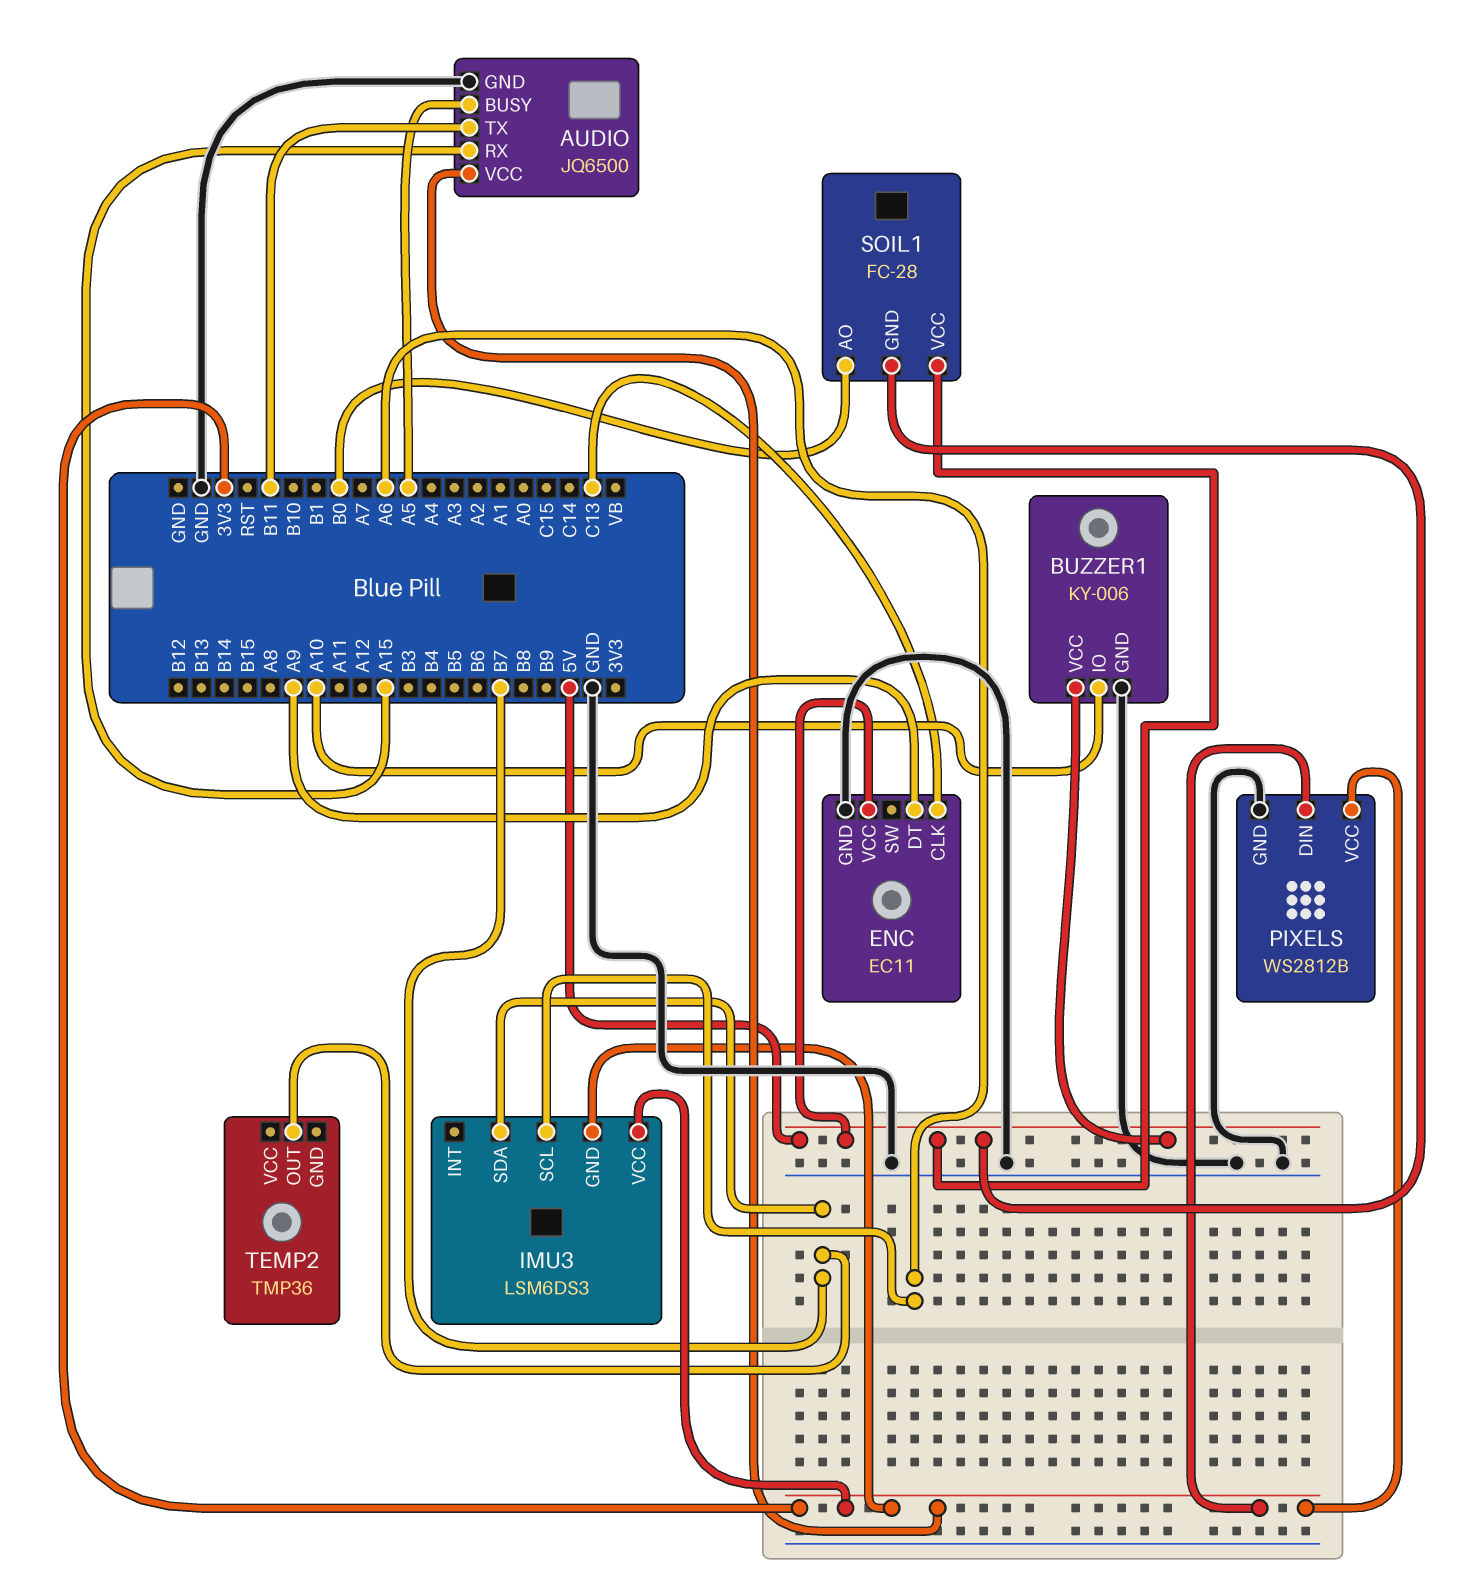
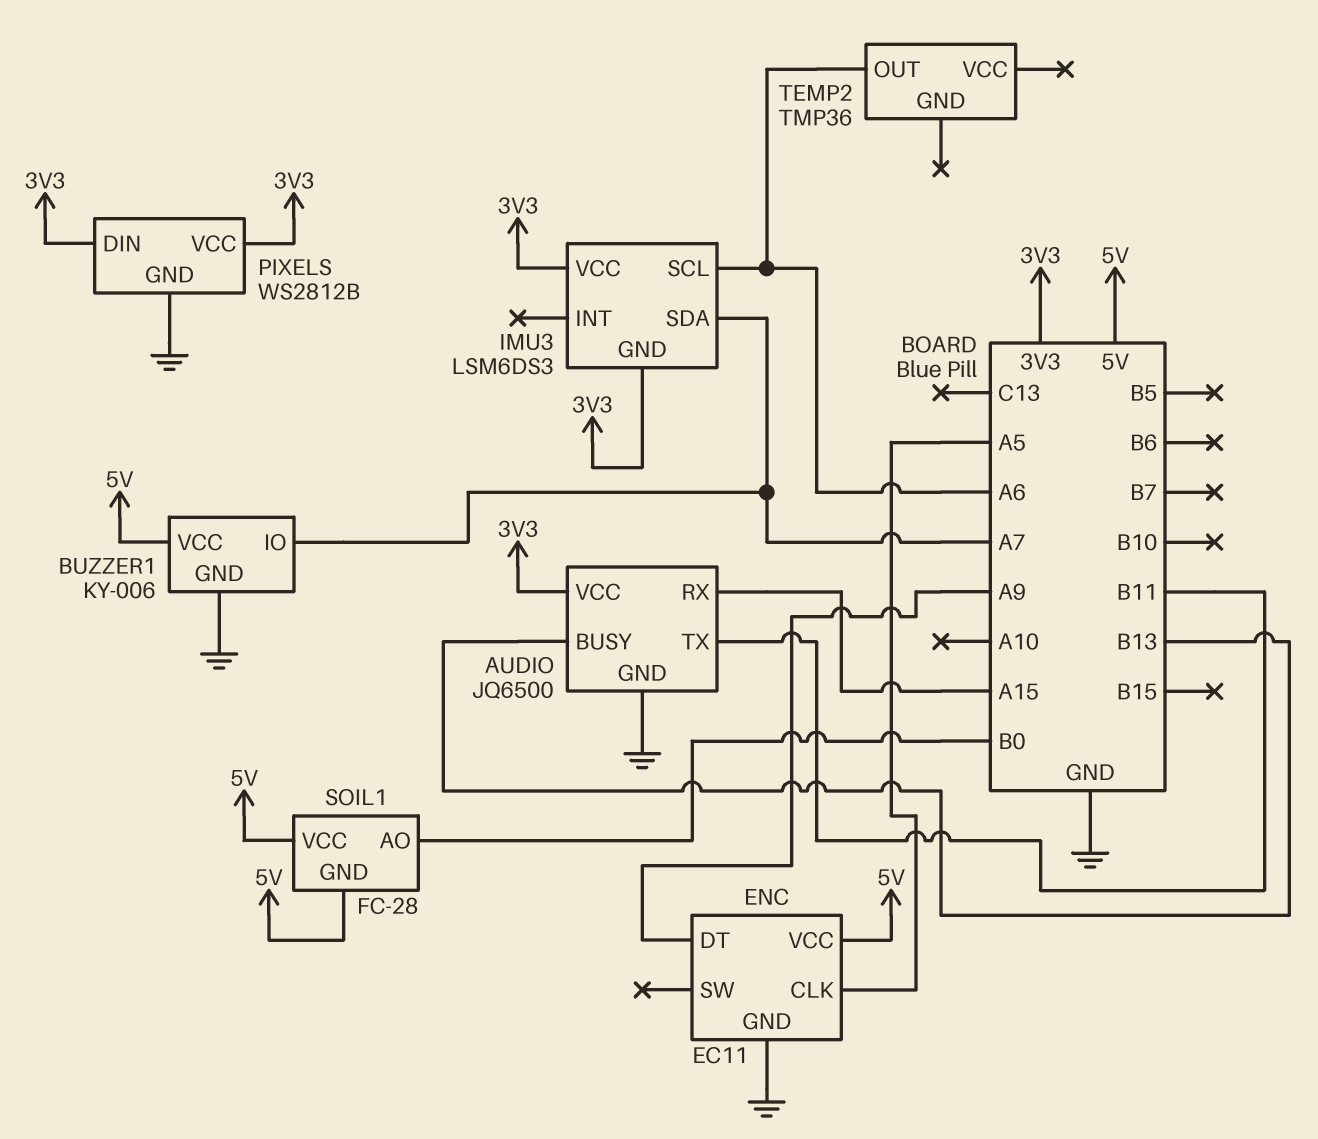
AUDIO pin BUSY: A5 -> B13
BUZZER1 pin IO: A10 -> A7
ENC pin CLK: C13 -> A5
IMU3 pin SDA: B7 -> A7
TEMP2 pin OUT: B7 -> A6

